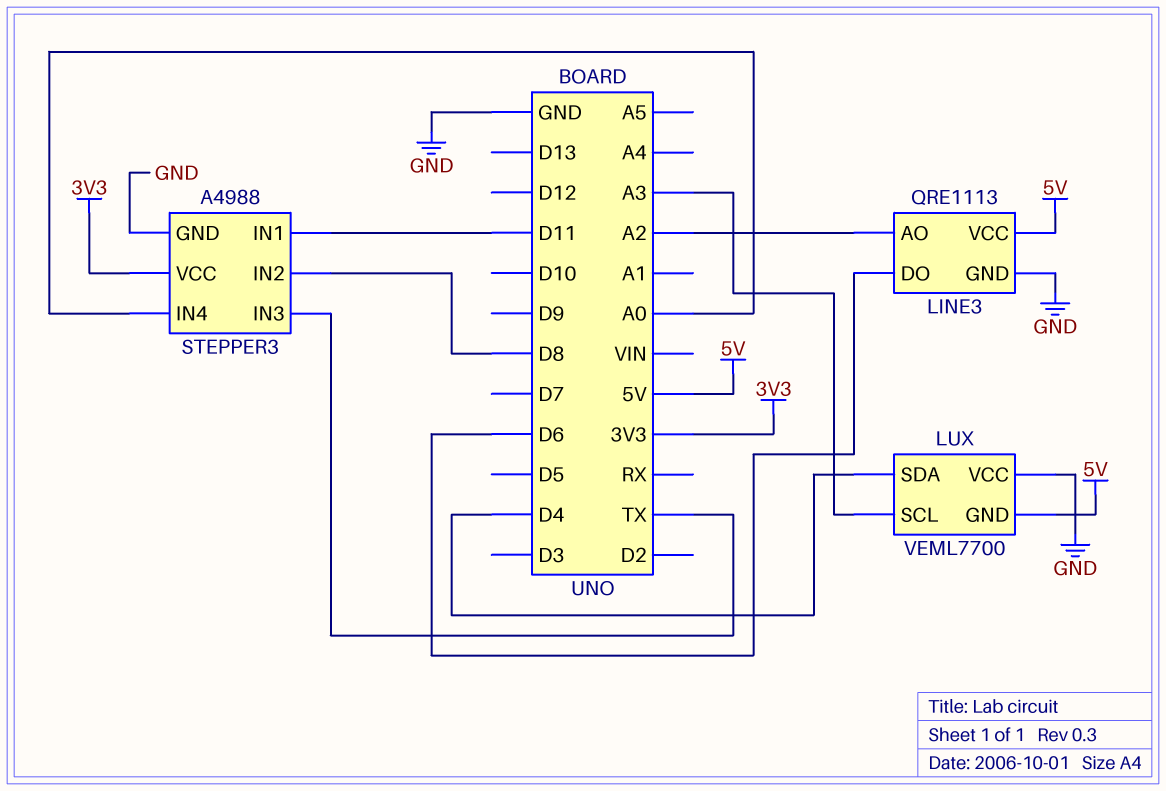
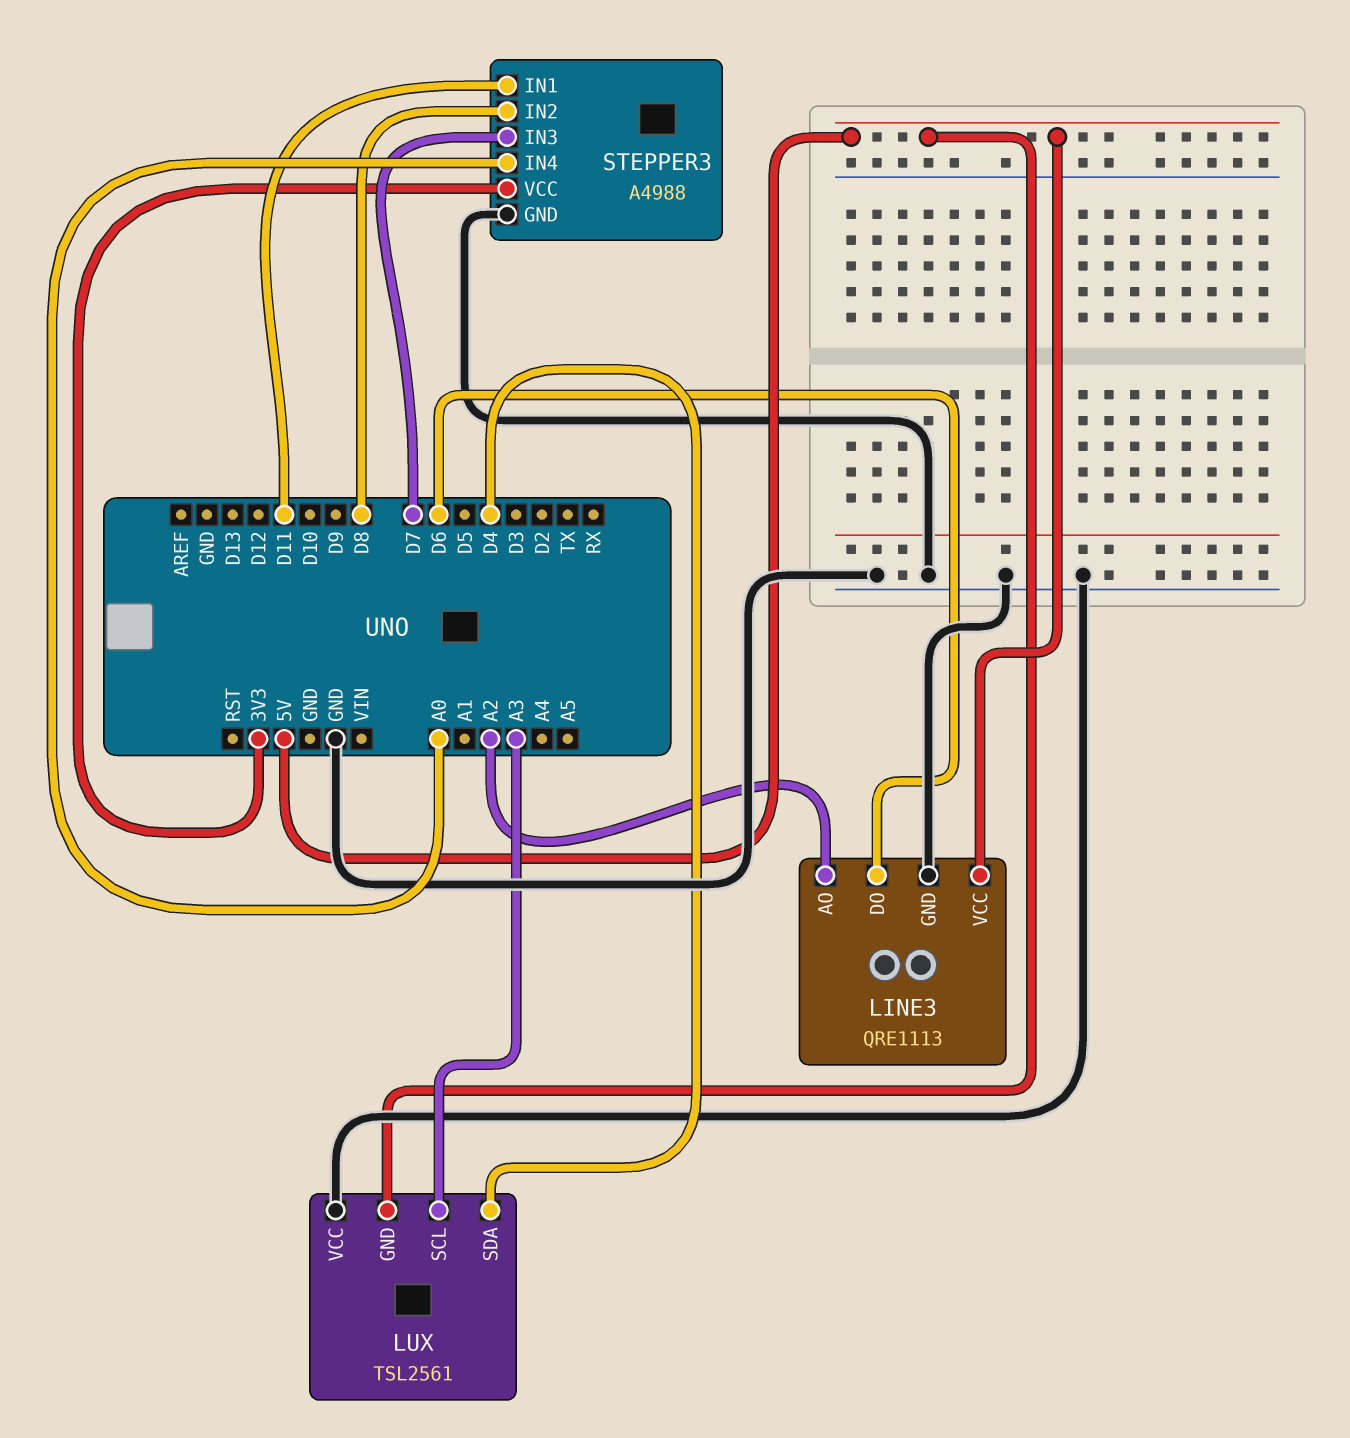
LUX: VEML7700 -> TSL2561
STEPPER3 pin IN3: TX -> D7

